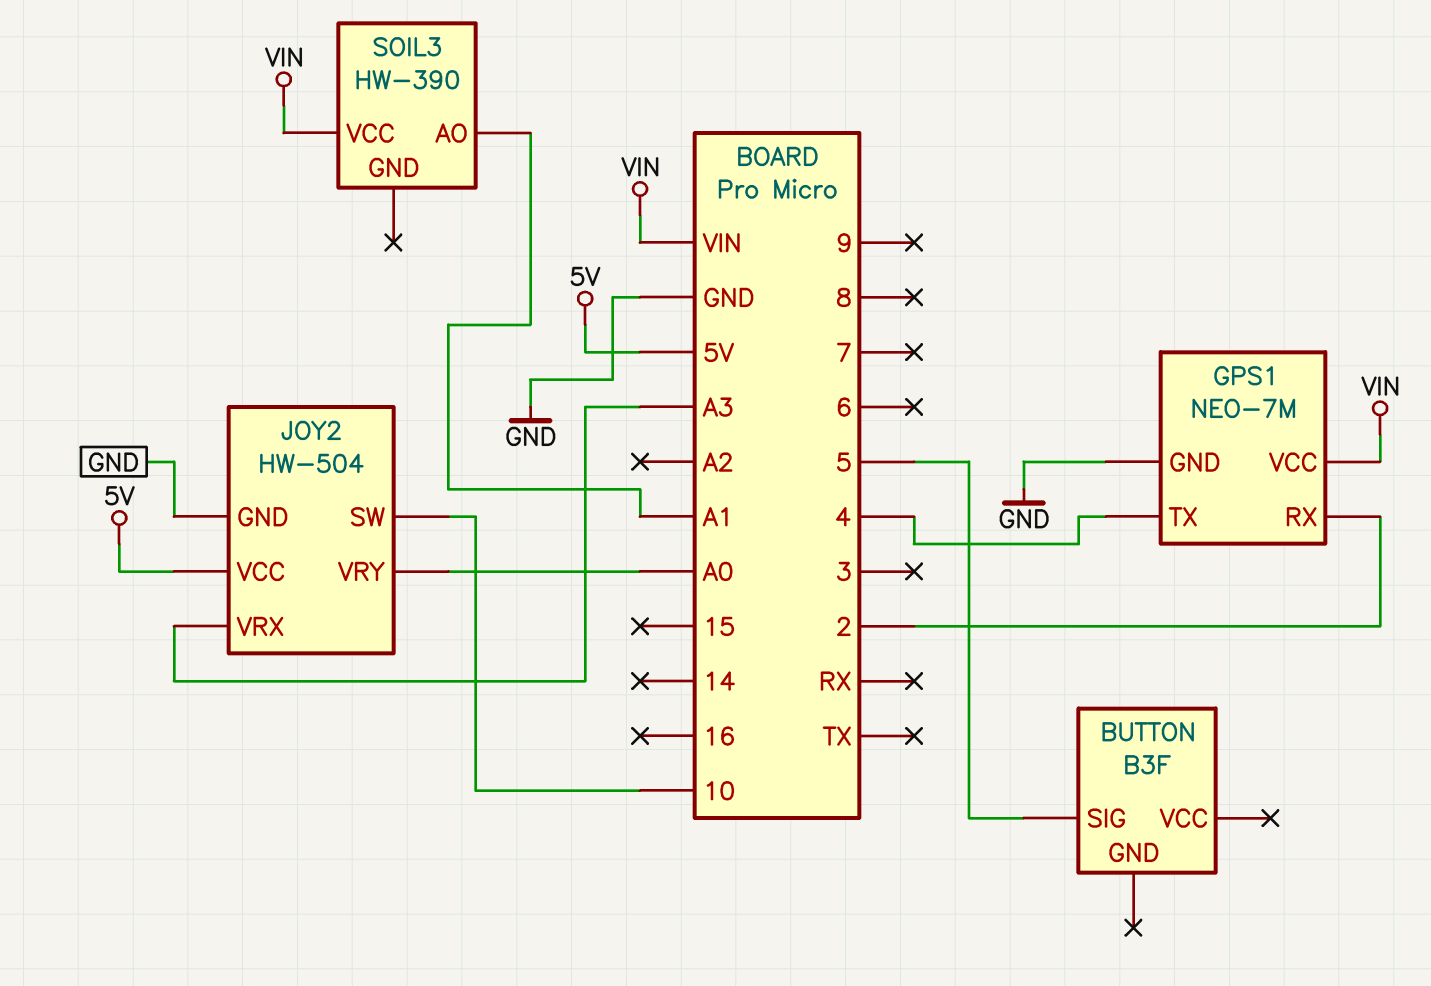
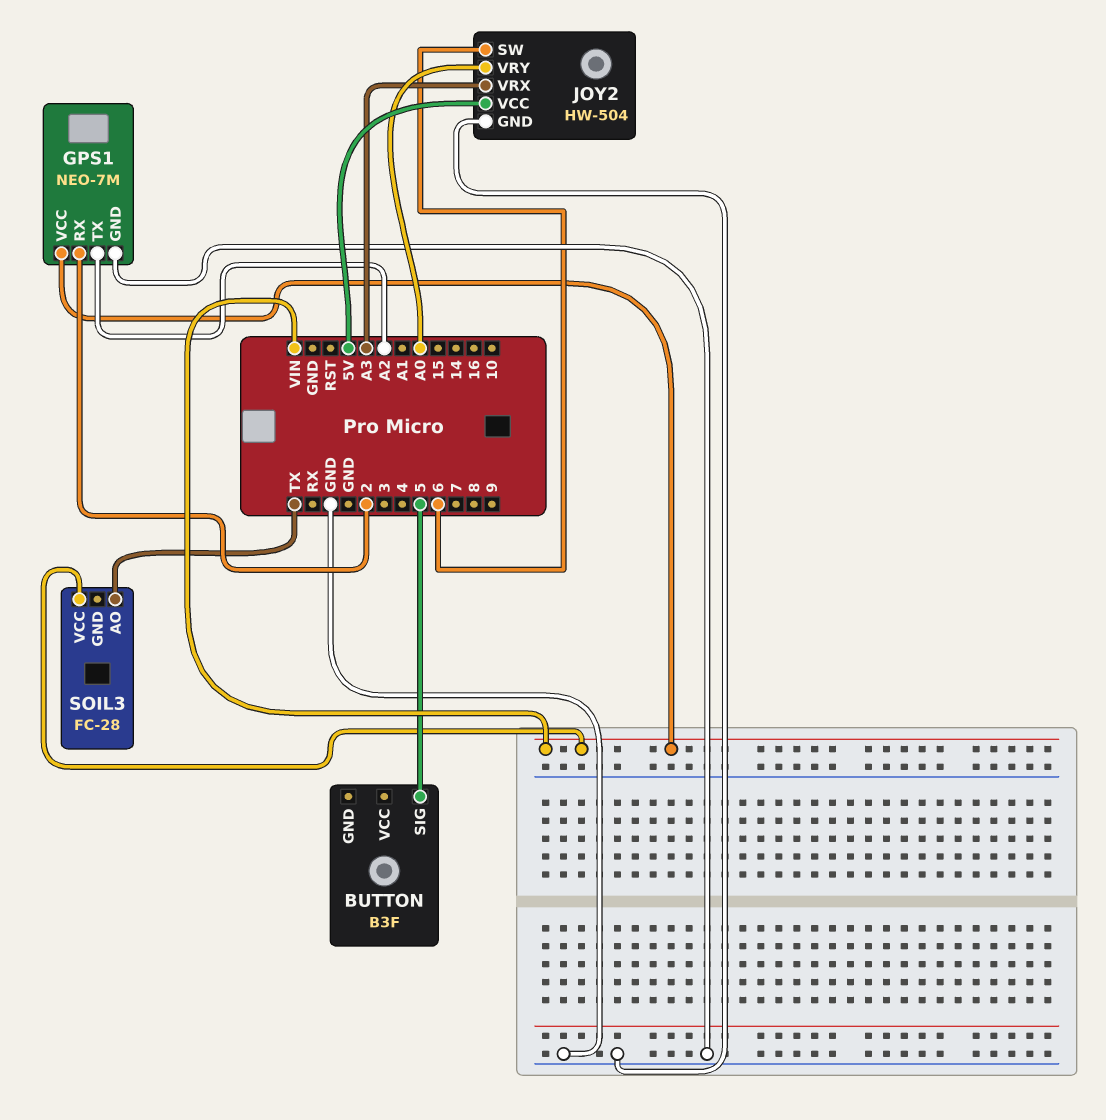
GPS1 pin TX: 4 -> A2
JOY2 pin SW: 10 -> 6
SOIL3: HW-390 -> FC-28
SOIL3 pin AO: A1 -> TX

